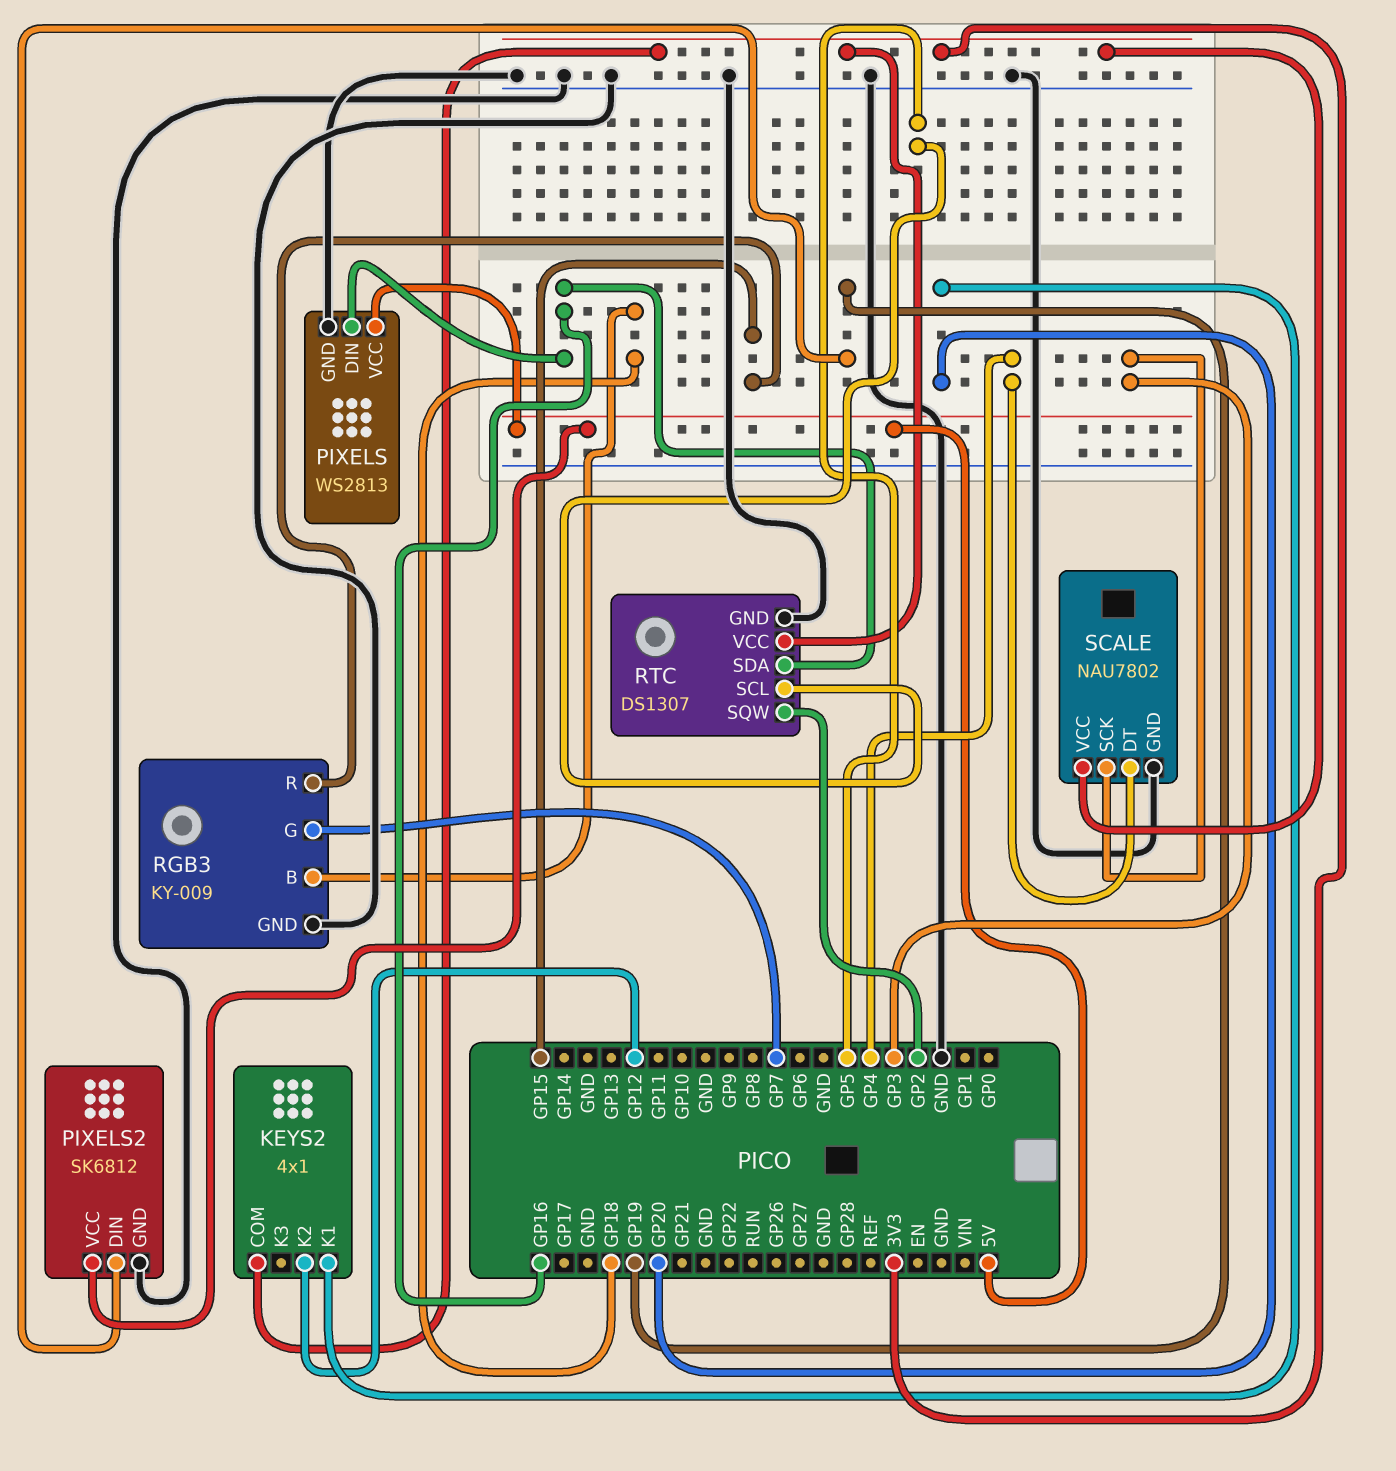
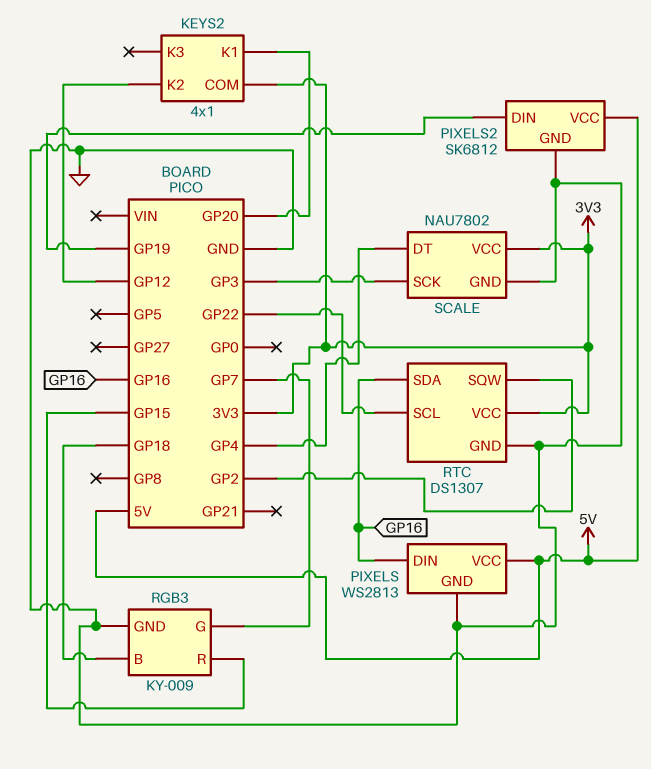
RTC pin SCL: GP5 -> GP22

